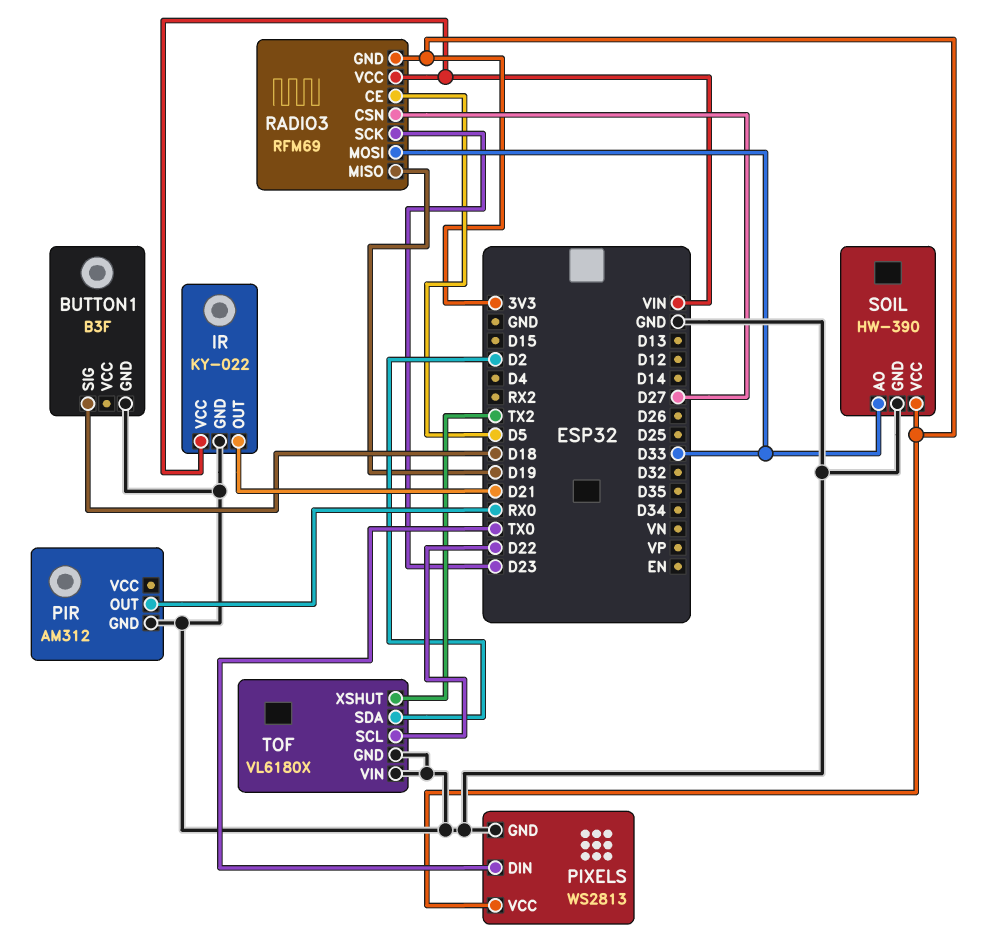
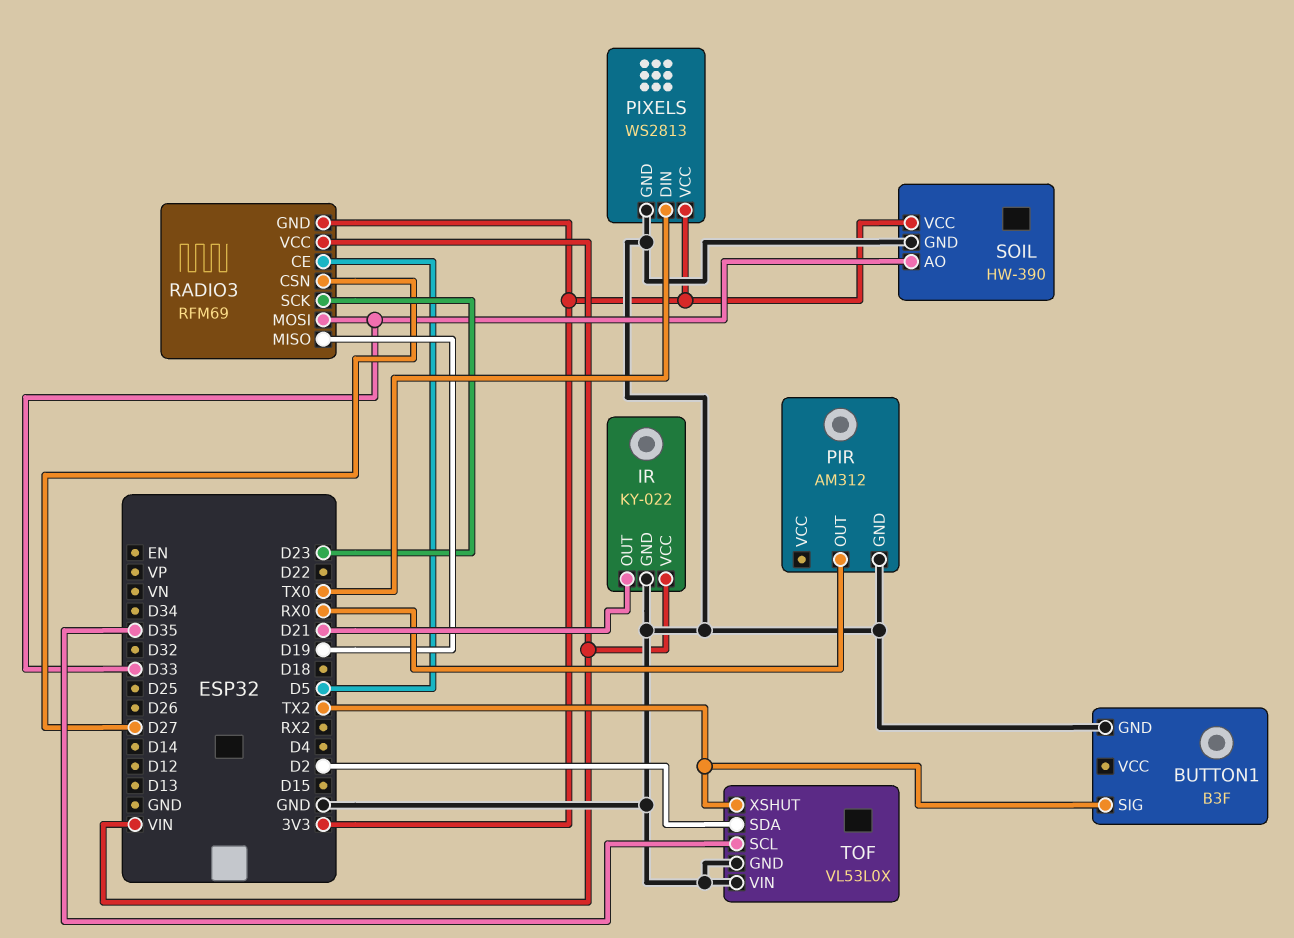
BUTTON1 pin SIG: D18 -> TX2
TOF: VL6180X -> VL53L0X
TOF pin SCL: D22 -> D35

